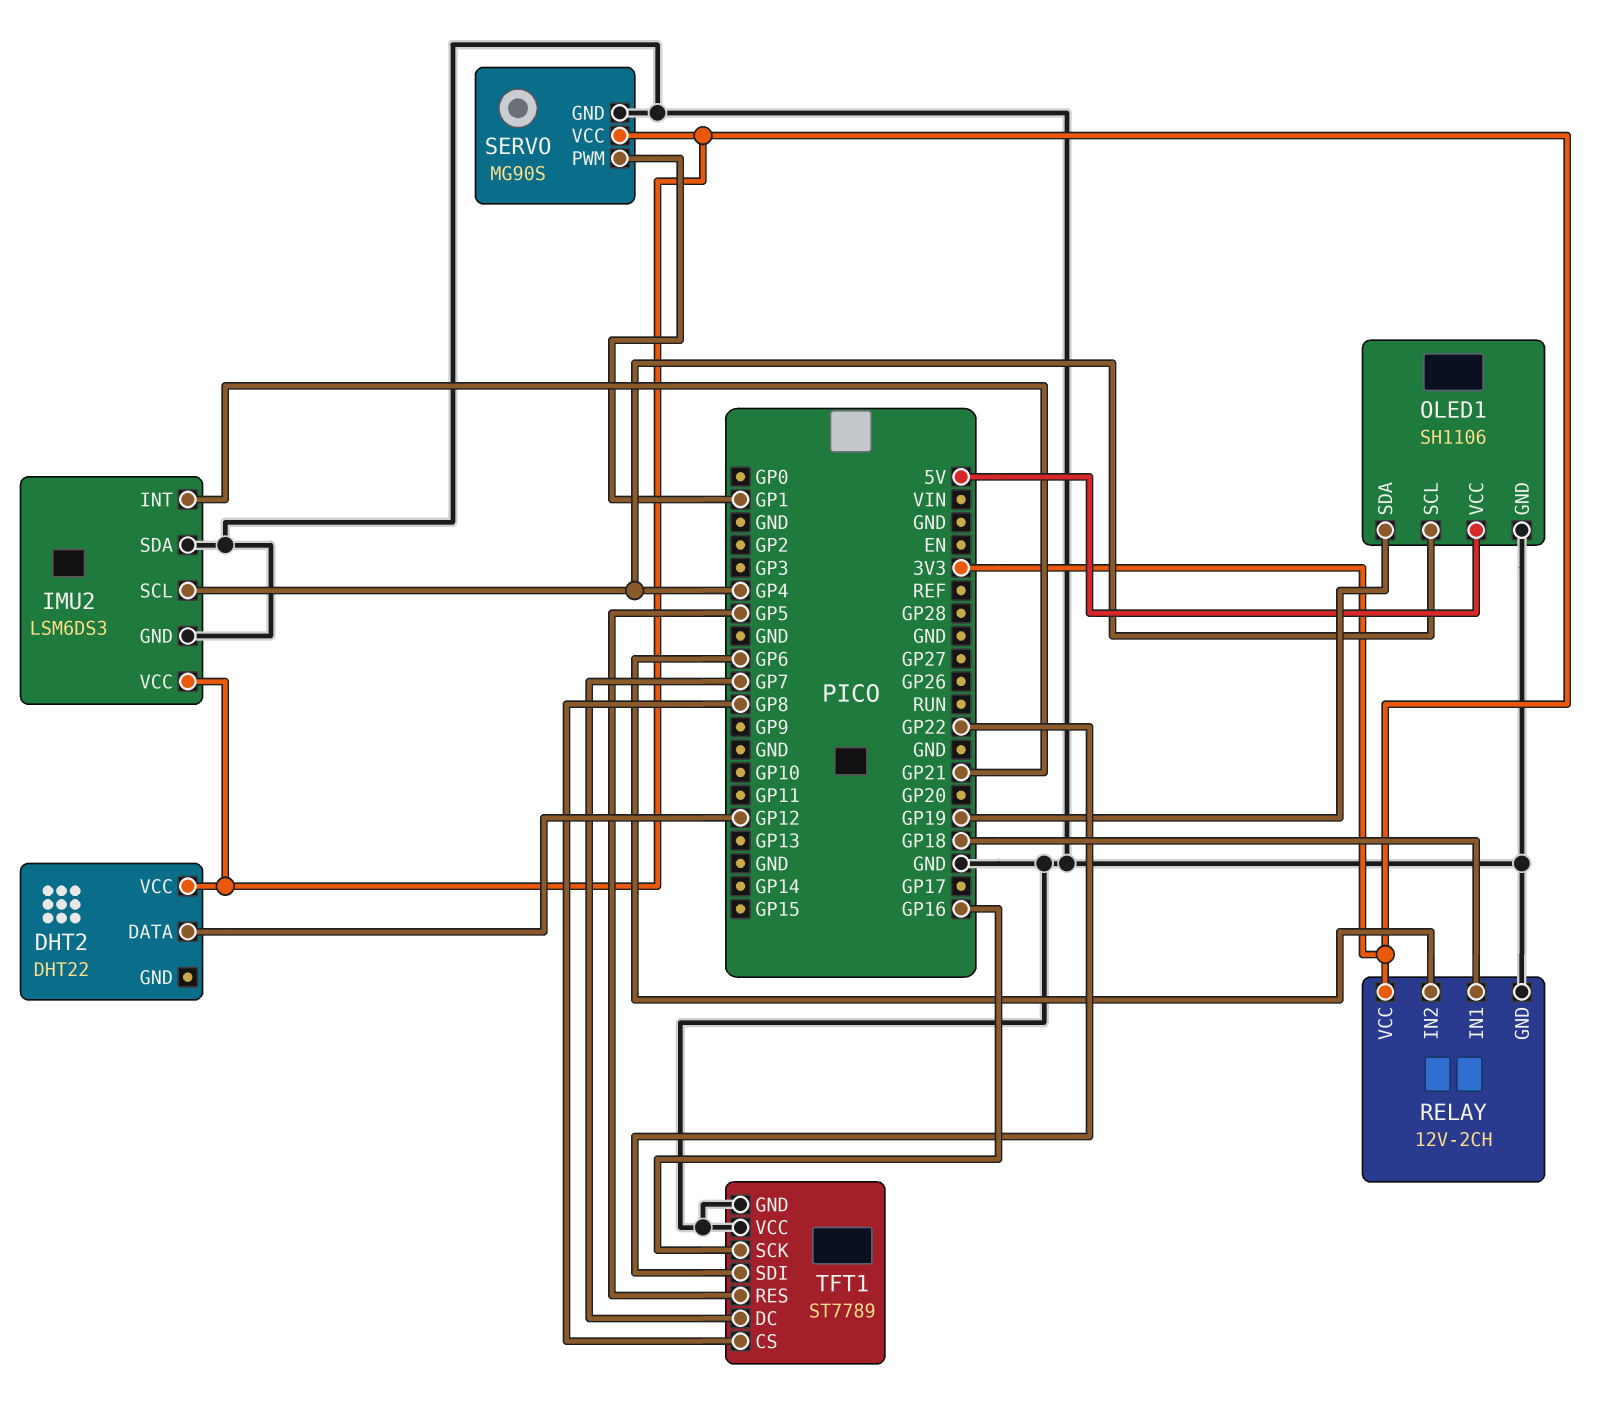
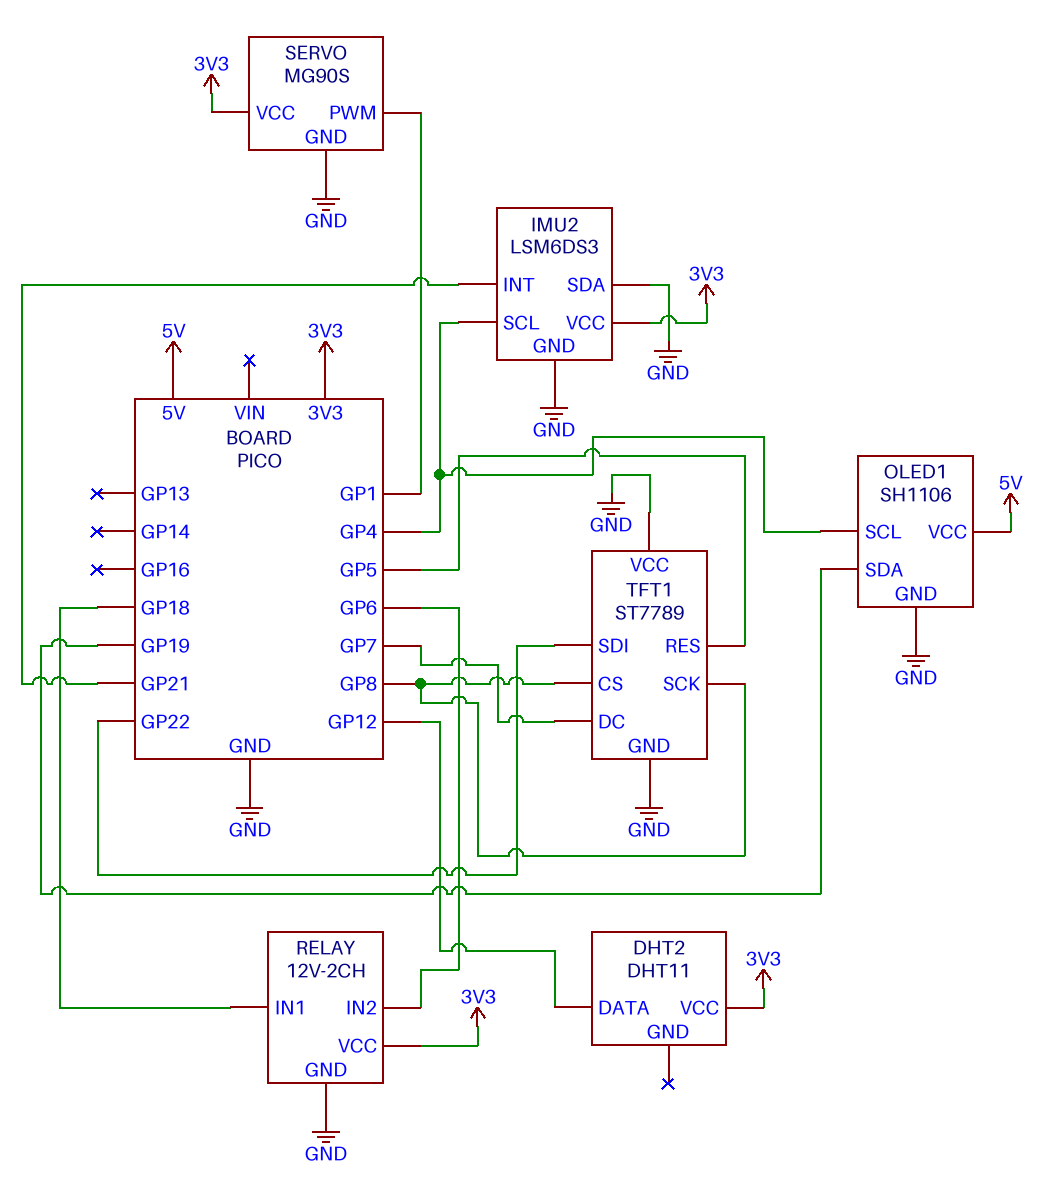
DHT2: DHT22 -> DHT11
TFT1 pin SCK: GP16 -> GP8

